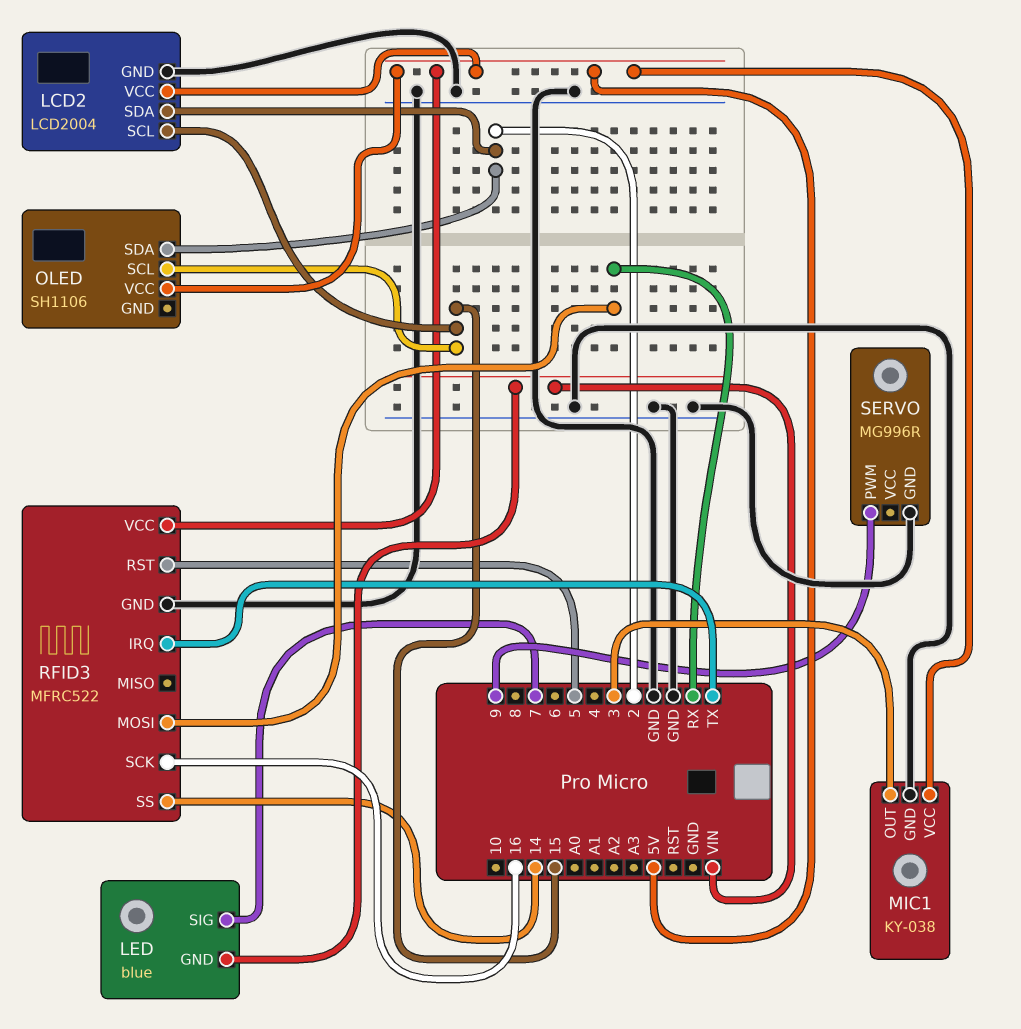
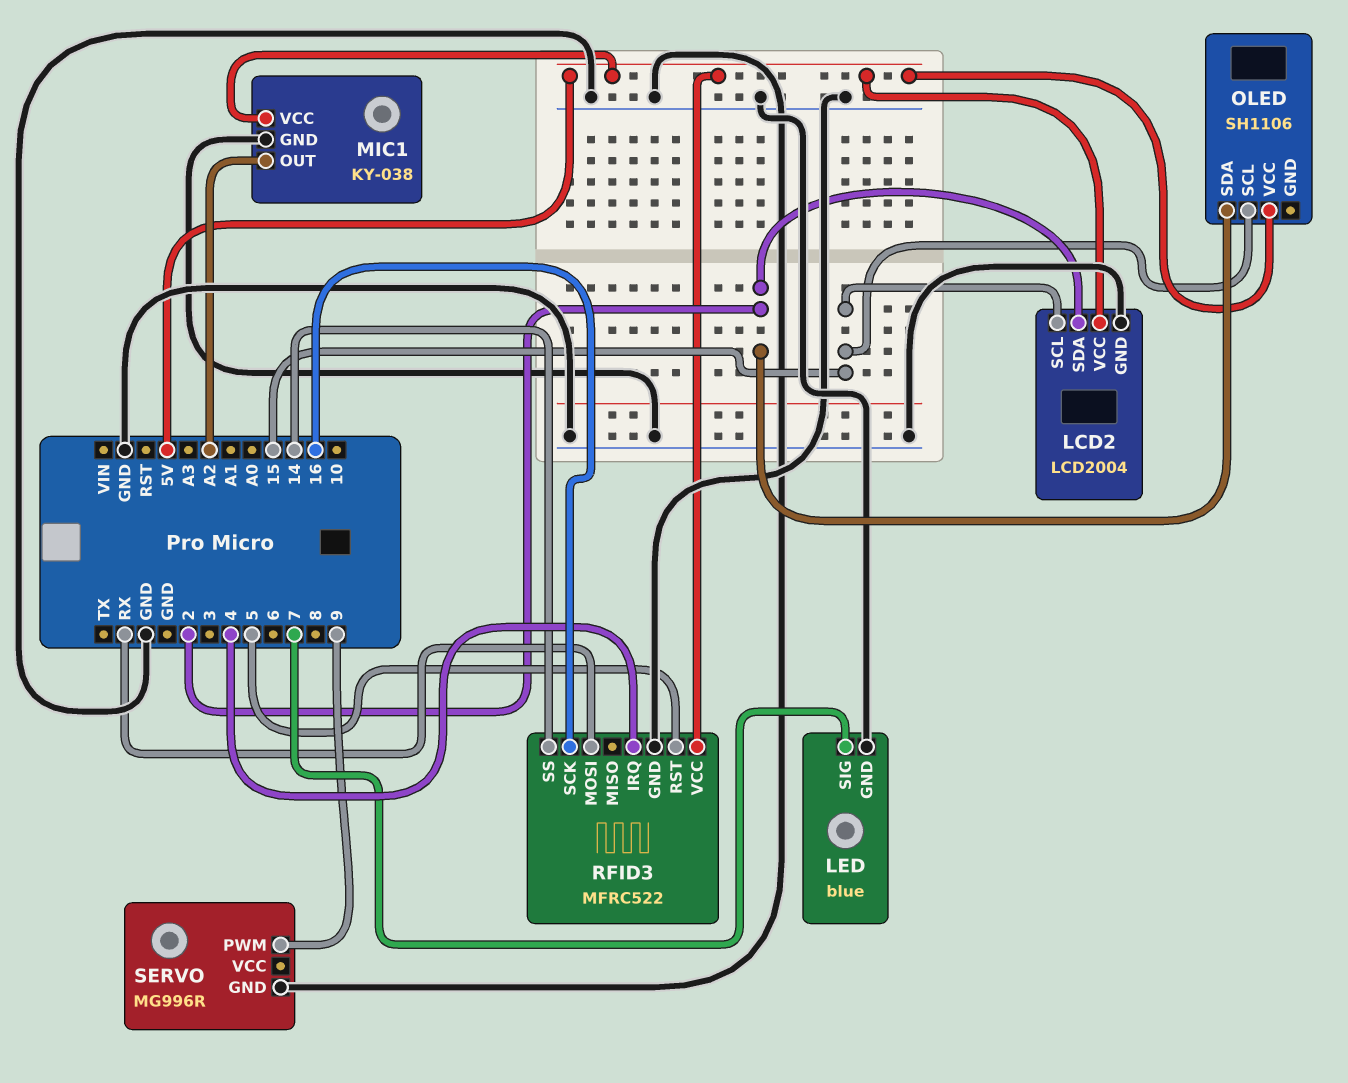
LED pin GND: VIN -> GND
MIC1 pin OUT: 3 -> A2
RFID3 pin IRQ: TX -> 4

